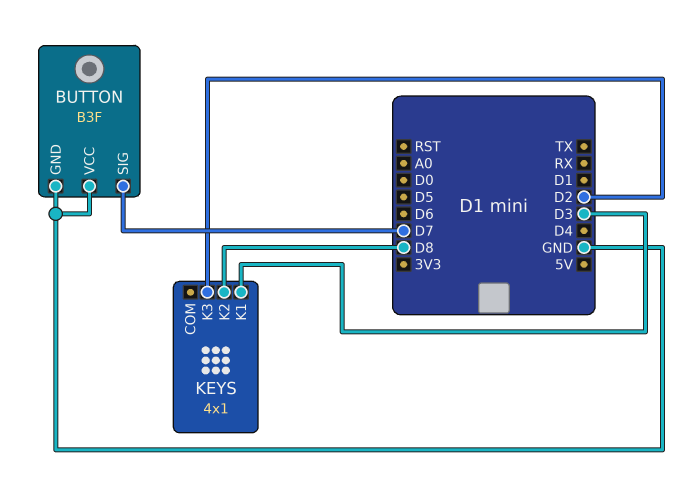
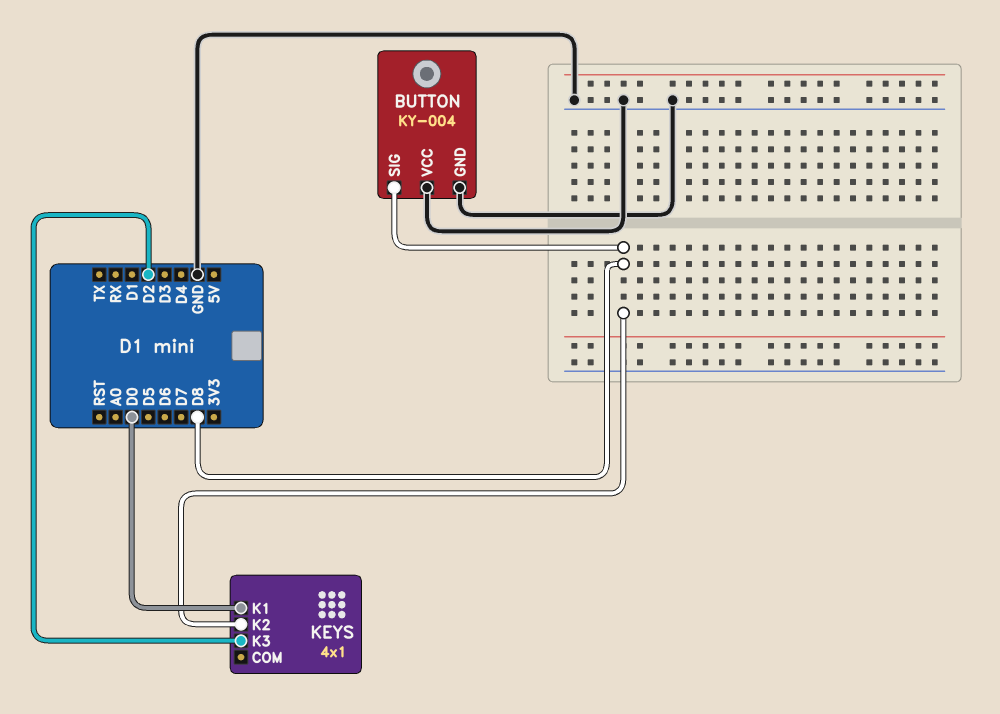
BUTTON: B3F -> KY-004
BUTTON pin SIG: D7 -> D8
KEYS pin K1: D3 -> D0

